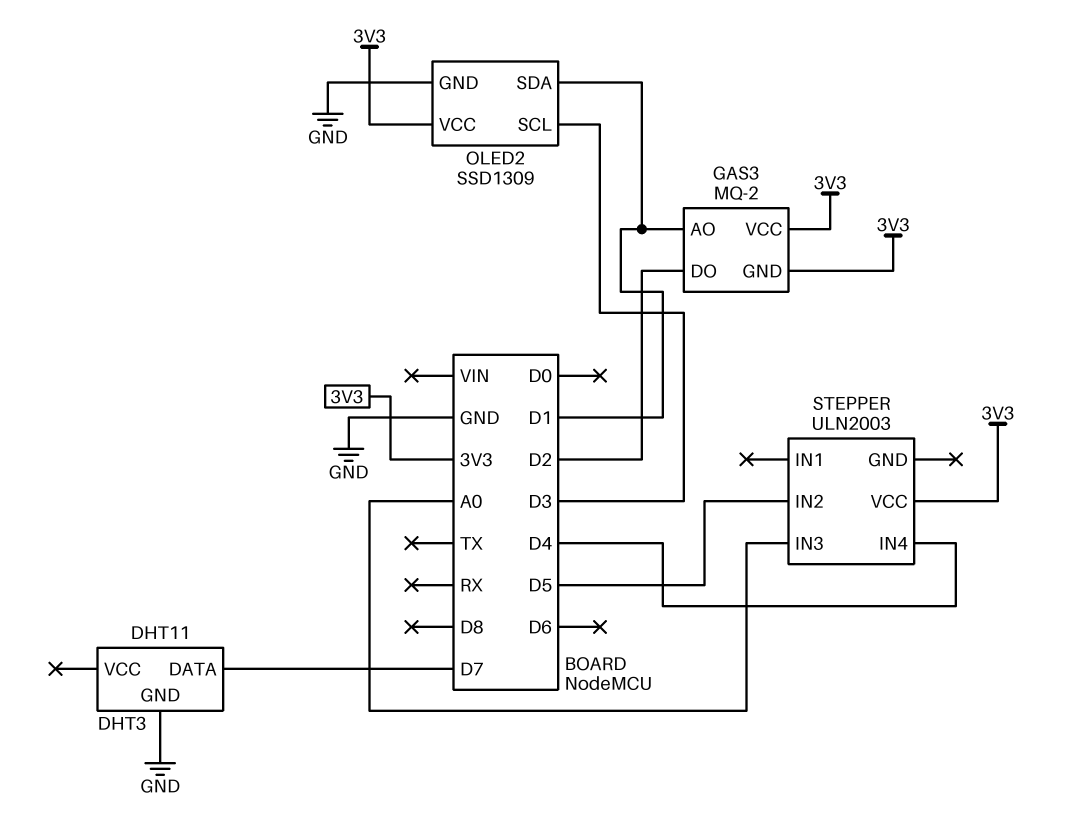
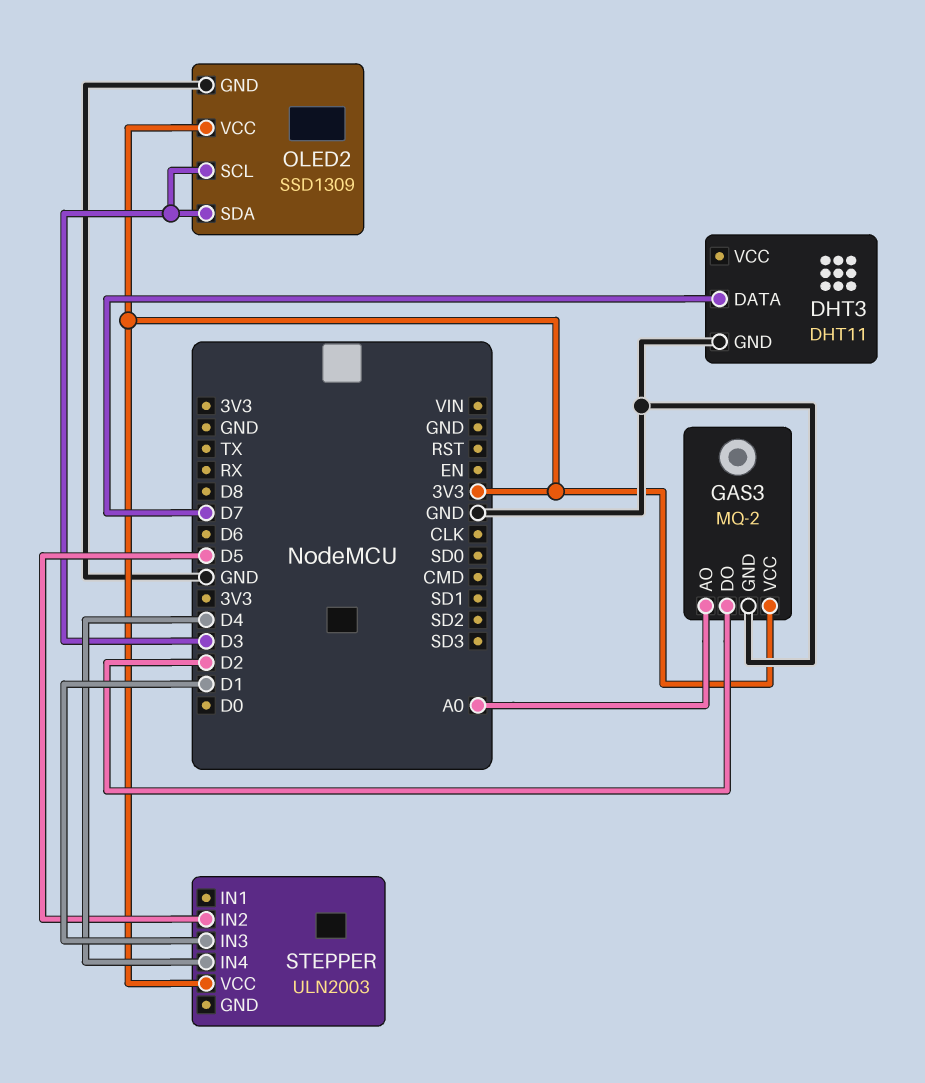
GAS3 pin AO: D1 -> A0
GAS3 pin GND: 3V3 -> GND
OLED2 pin SDA: D1 -> D3
STEPPER pin IN3: A0 -> D1

